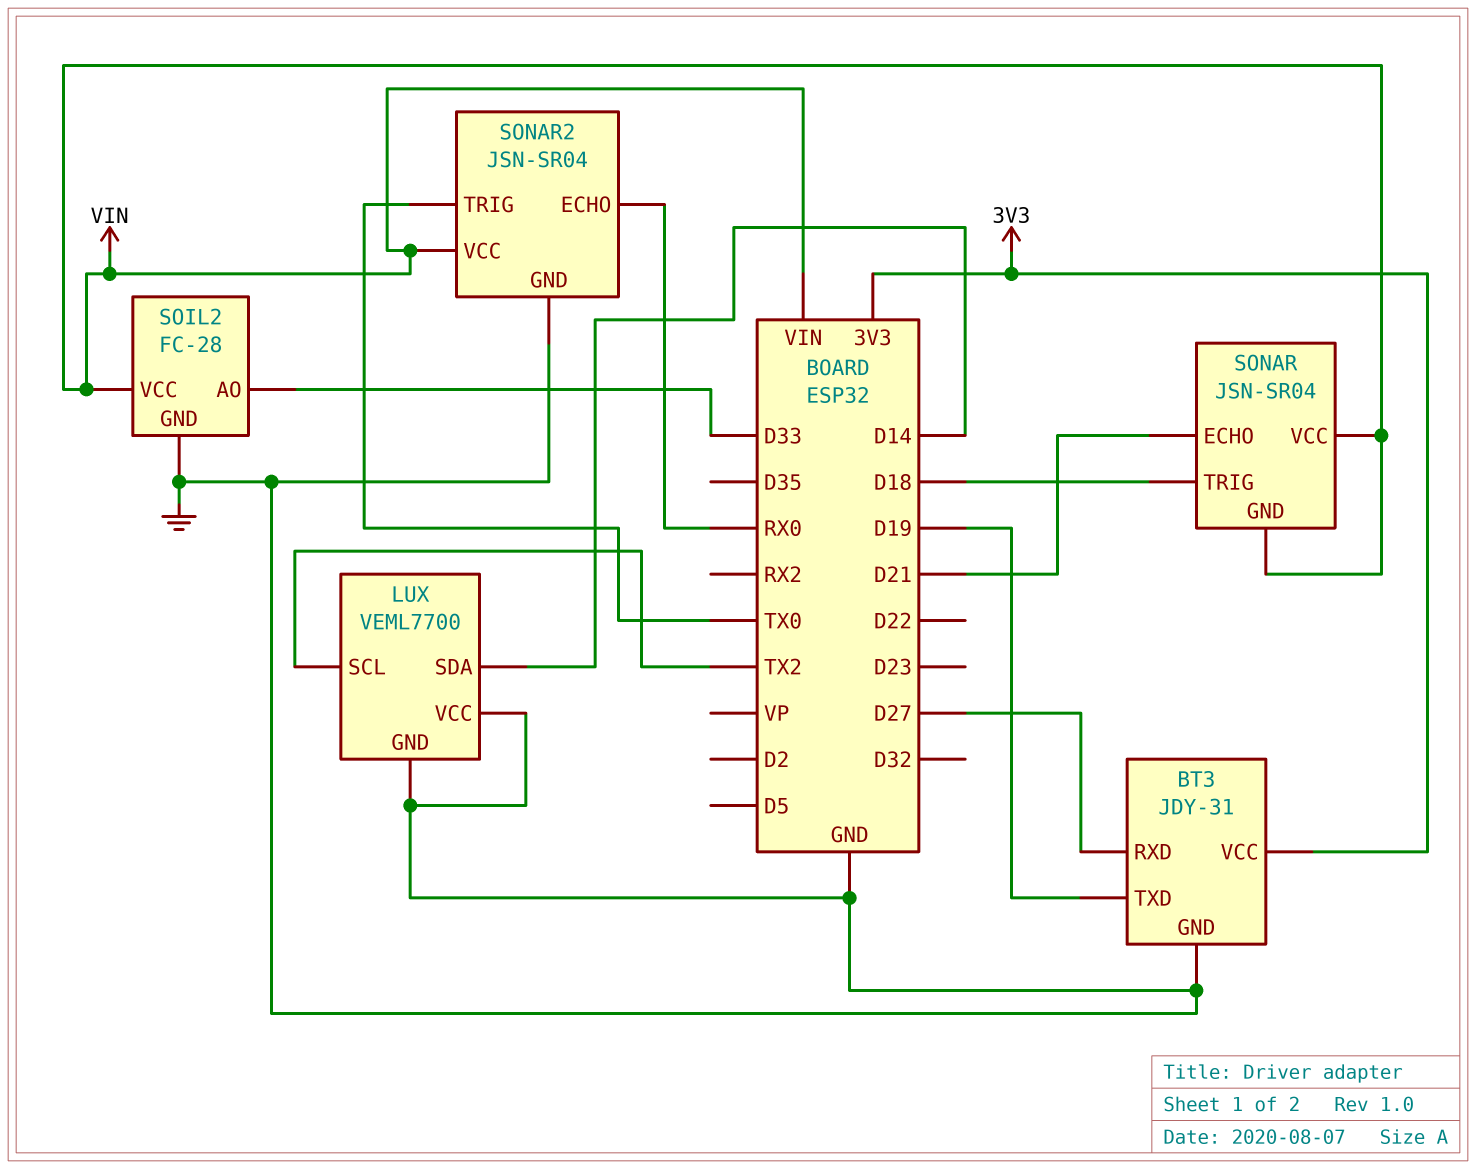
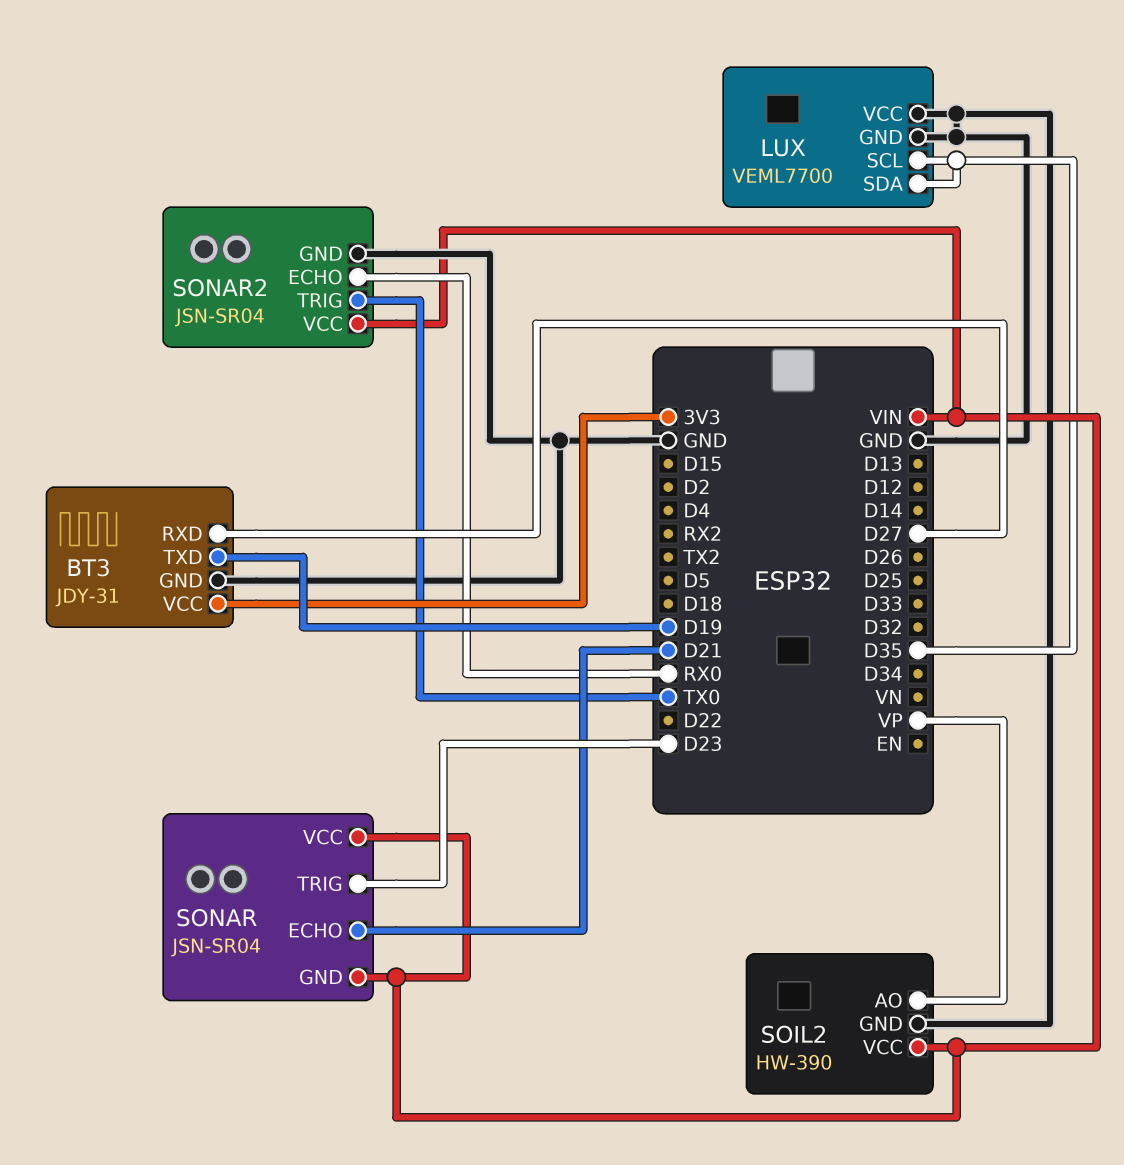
LUX pin SCL: TX2 -> D35
LUX pin SDA: D14 -> D35
SOIL2: FC-28 -> HW-390
SOIL2 pin AO: D33 -> VP
SONAR pin TRIG: D18 -> D23

